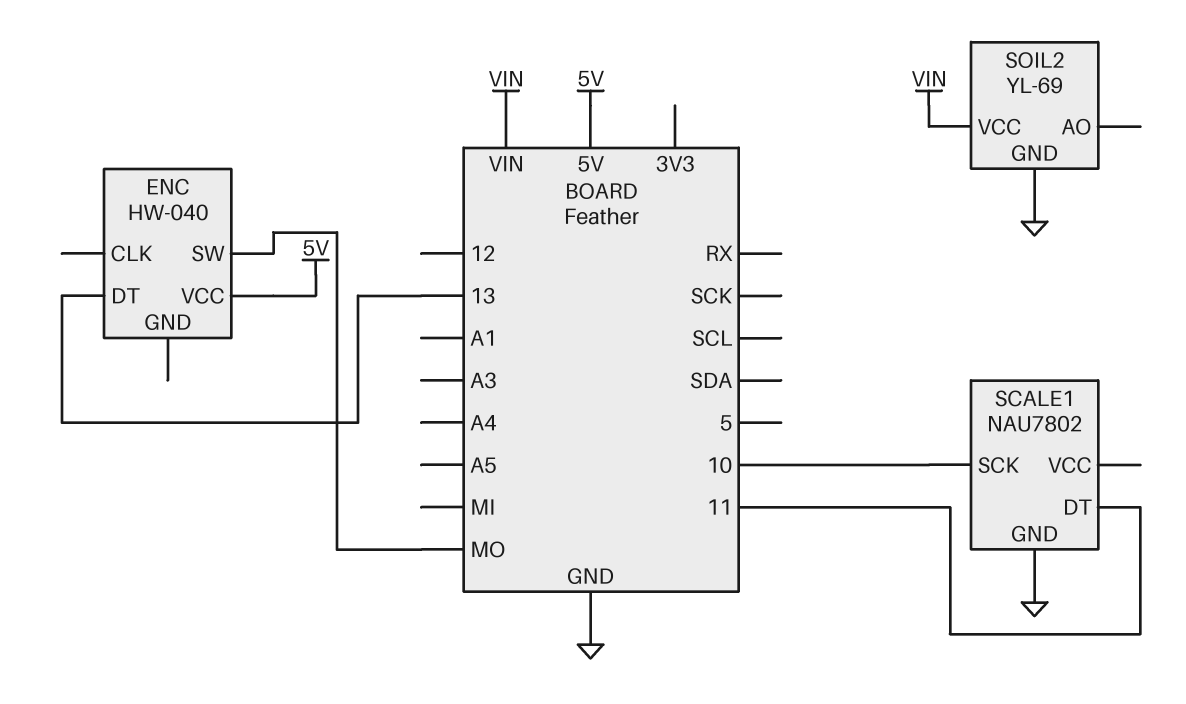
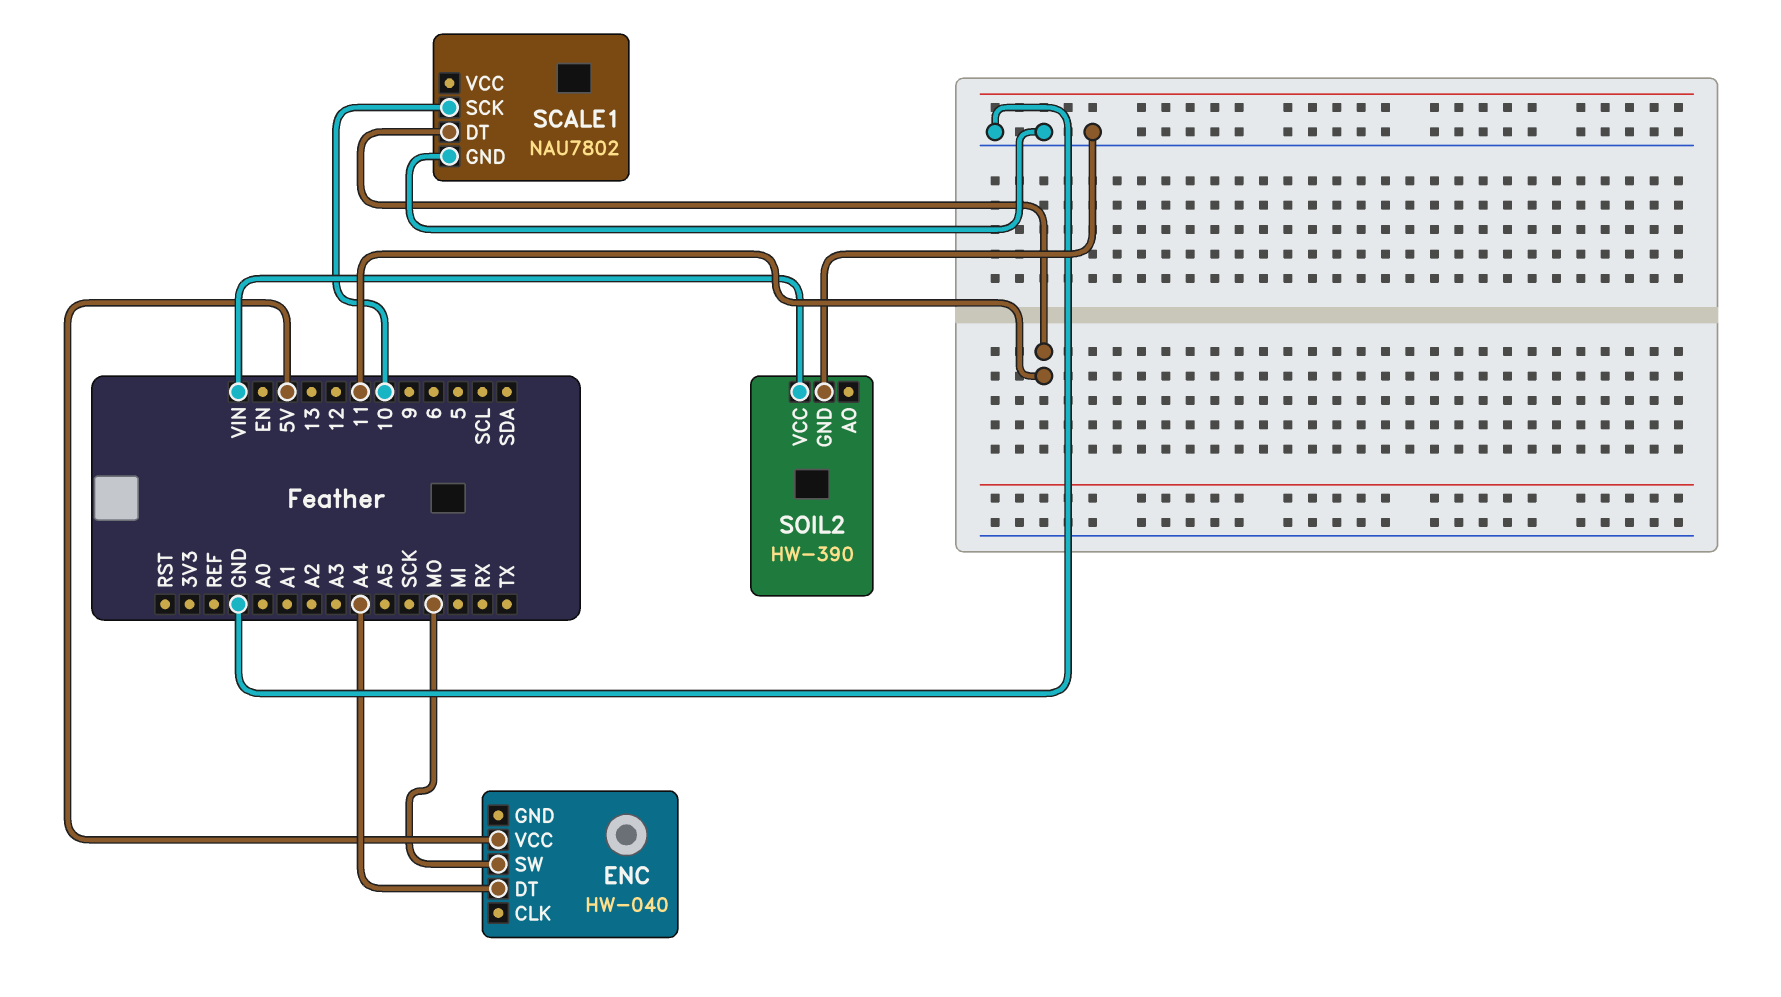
ENC pin DT: 13 -> A4
SOIL2: YL-69 -> HW-390

